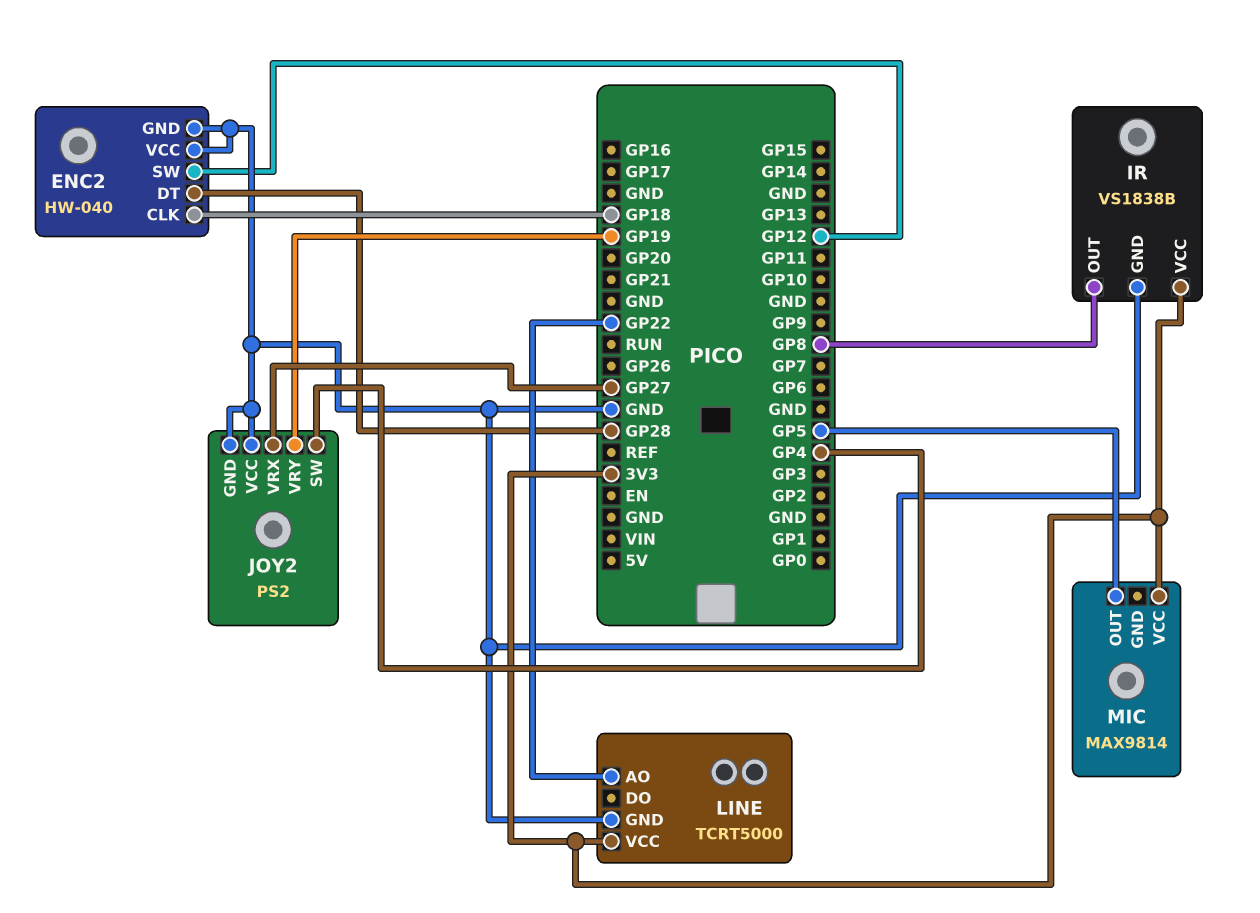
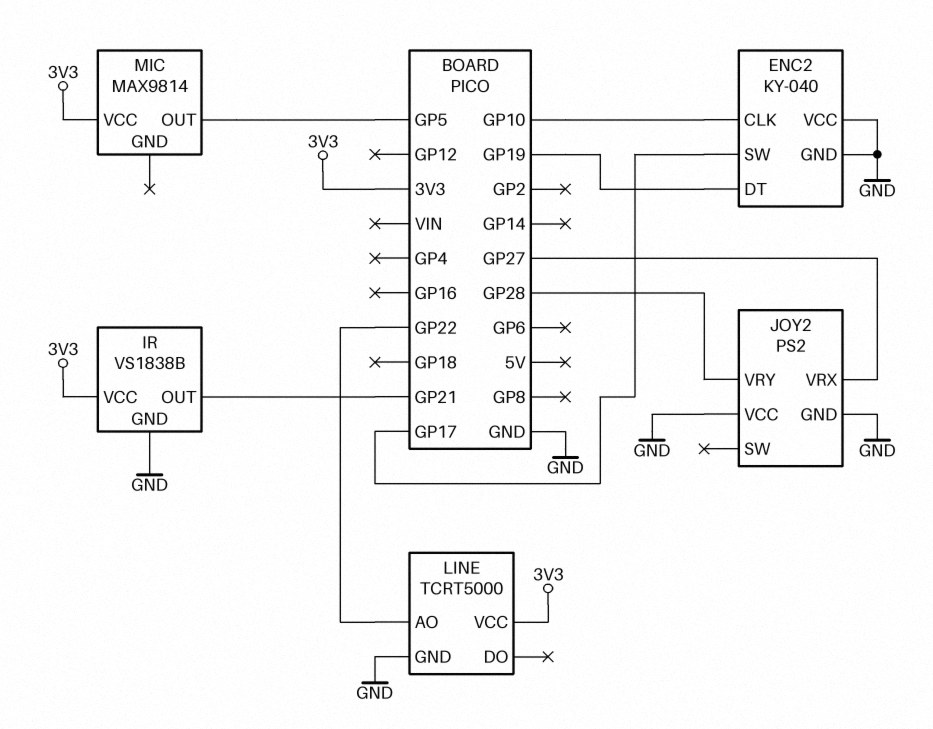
ENC2: HW-040 -> KY-040
ENC2 pin CLK: GP18 -> GP10
ENC2 pin DT: GP28 -> GP19
ENC2 pin SW: GP12 -> GP17
IR pin OUT: GP8 -> GP21
JOY2 pin SW: GP4 -> none
JOY2 pin VRY: GP19 -> GP28

